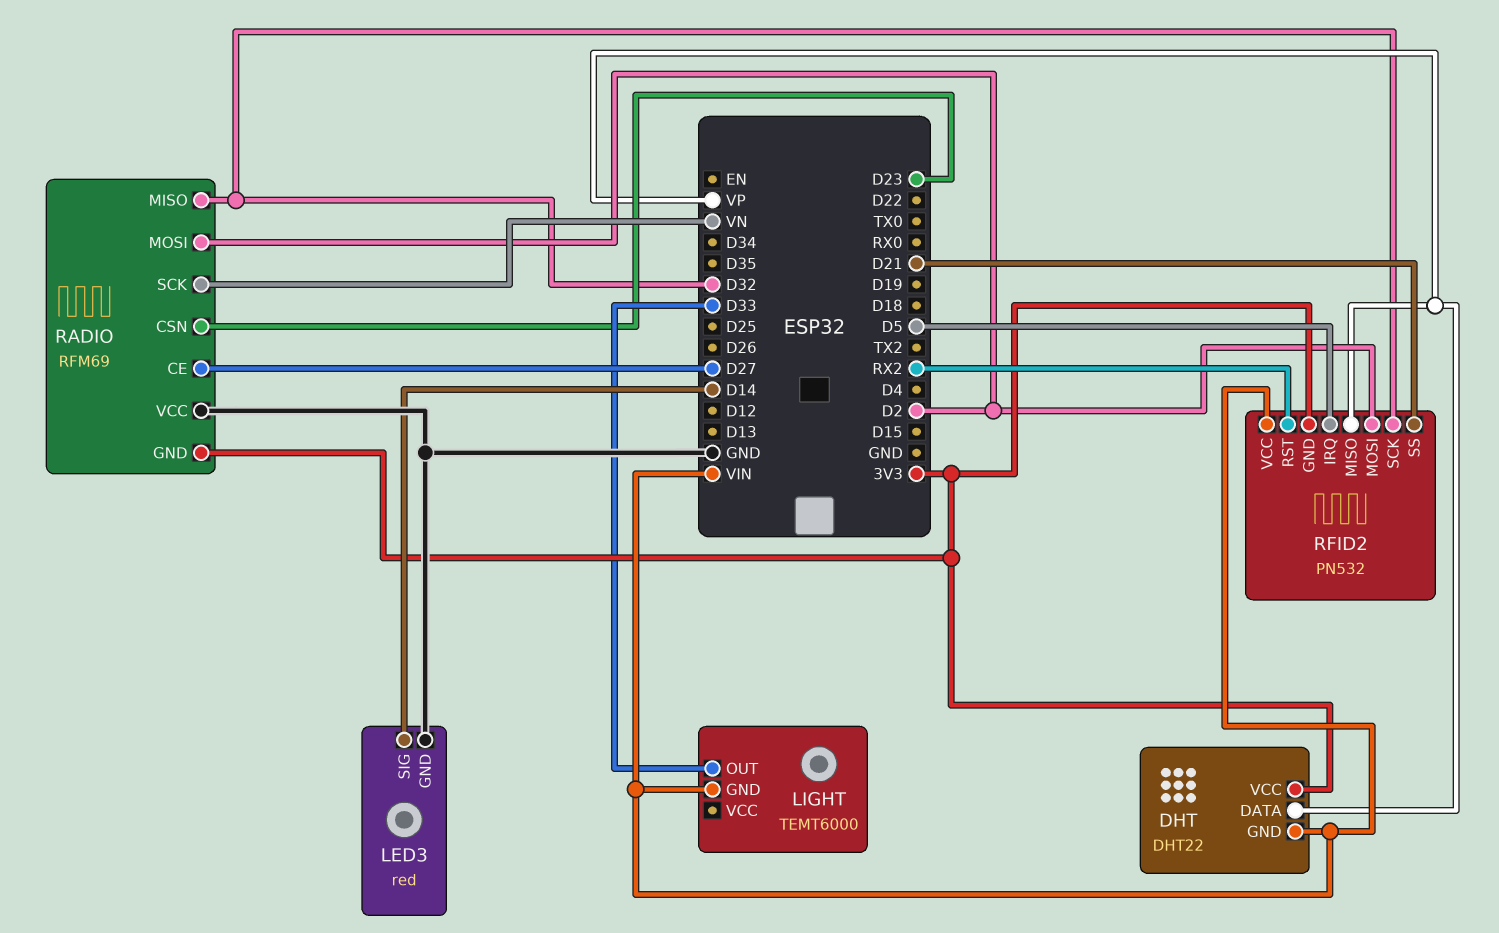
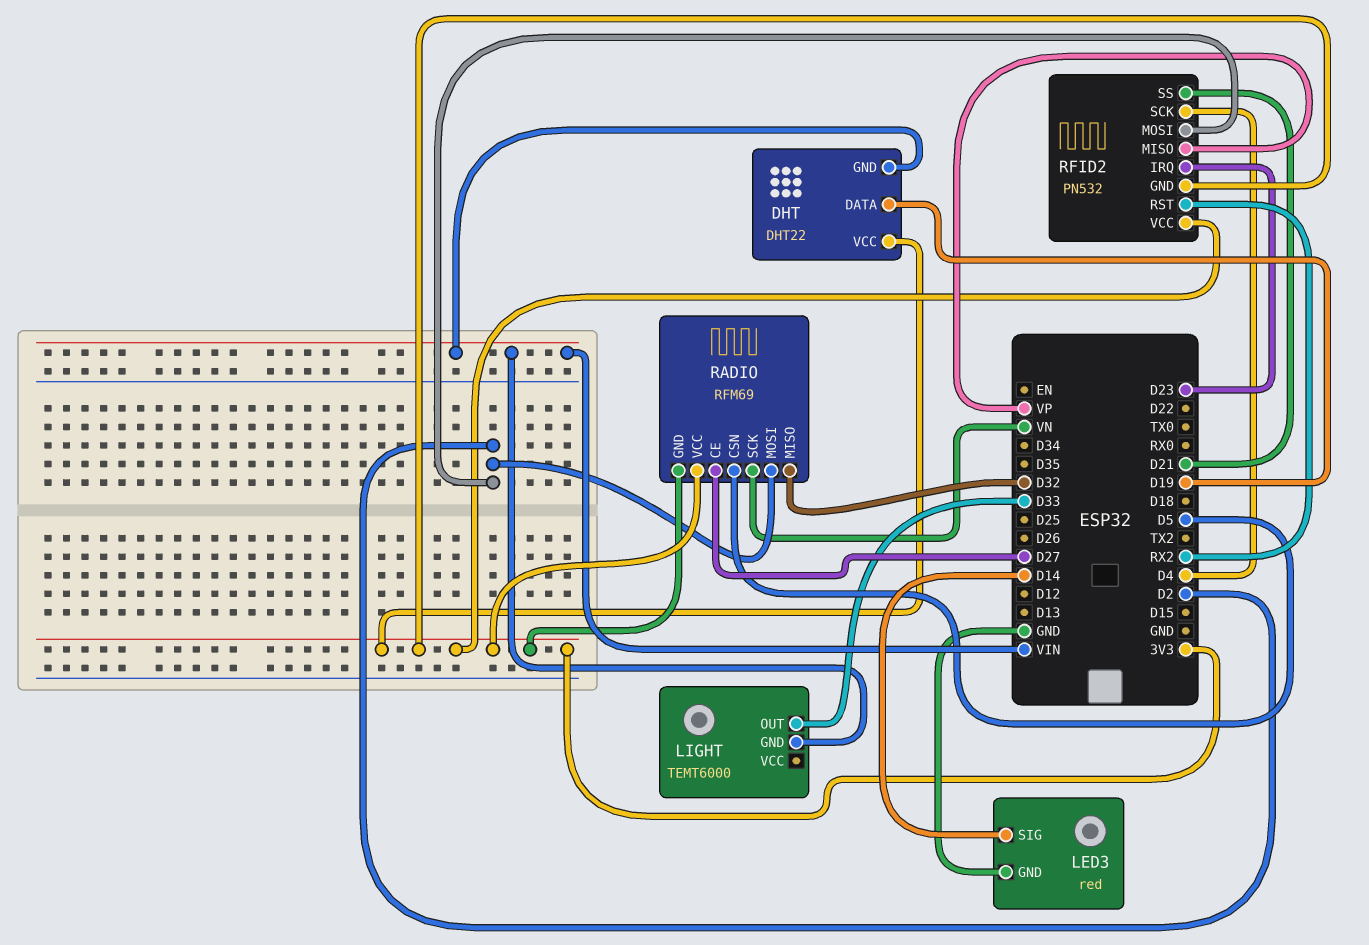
DHT pin DATA: VP -> D19
RADIO pin CSN: D23 -> D5
RADIO pin VCC: GND -> 3V3
RFID2 pin IRQ: D5 -> D23
RFID2 pin SCK: D32 -> D4
RFID2 pin VCC: VIN -> 3V3

